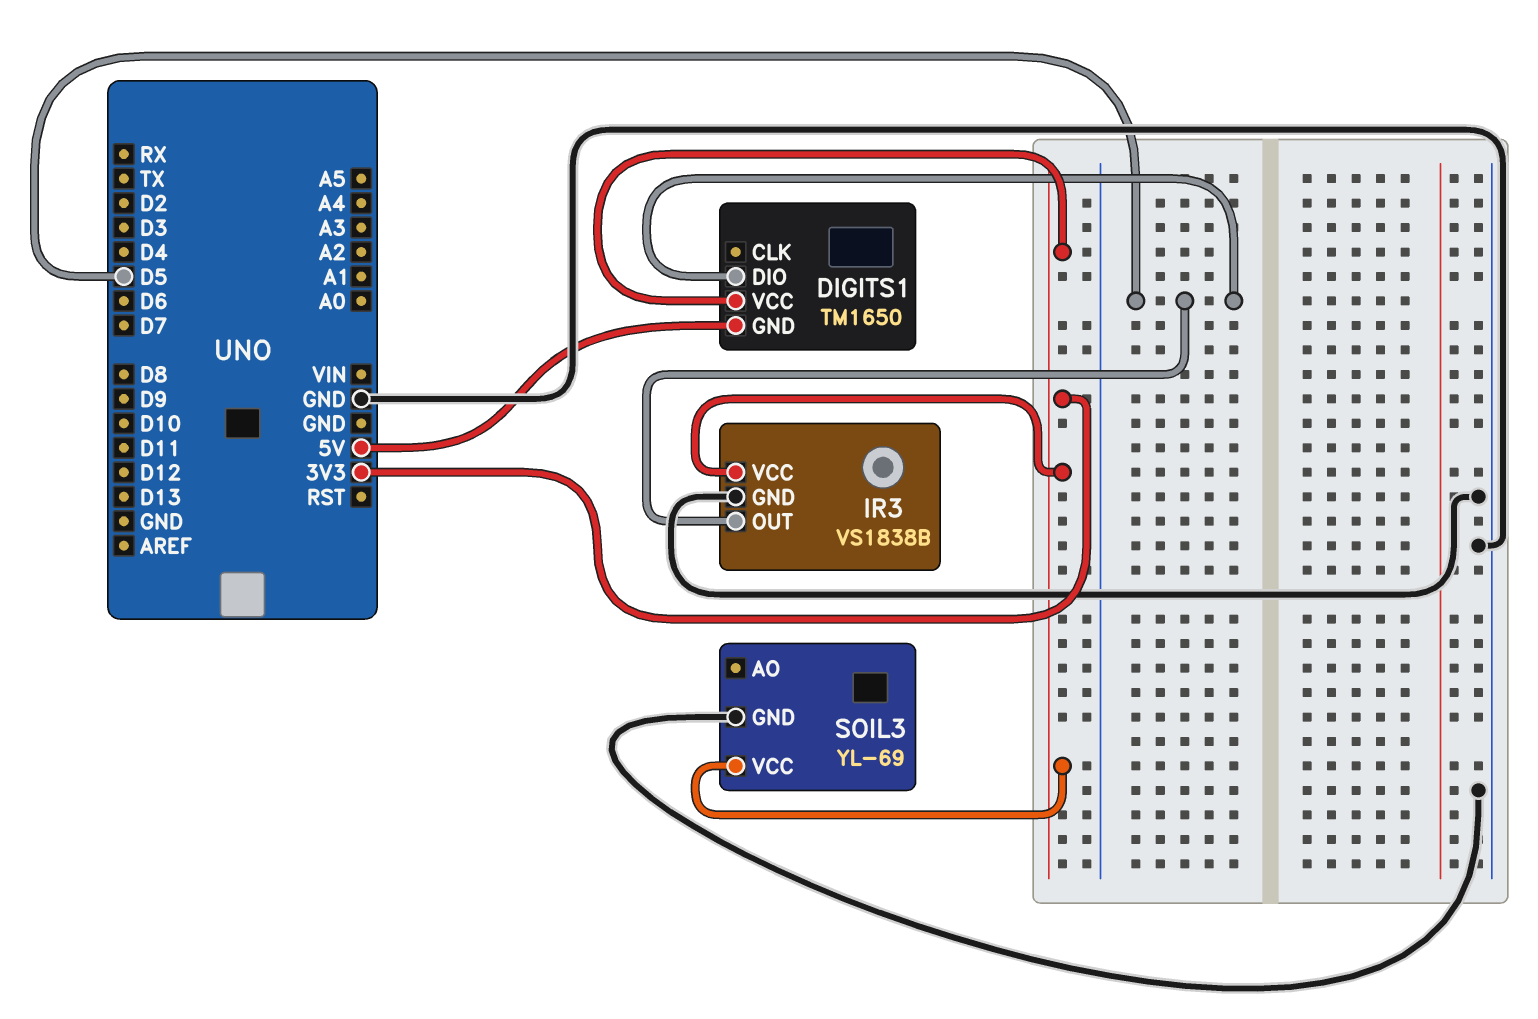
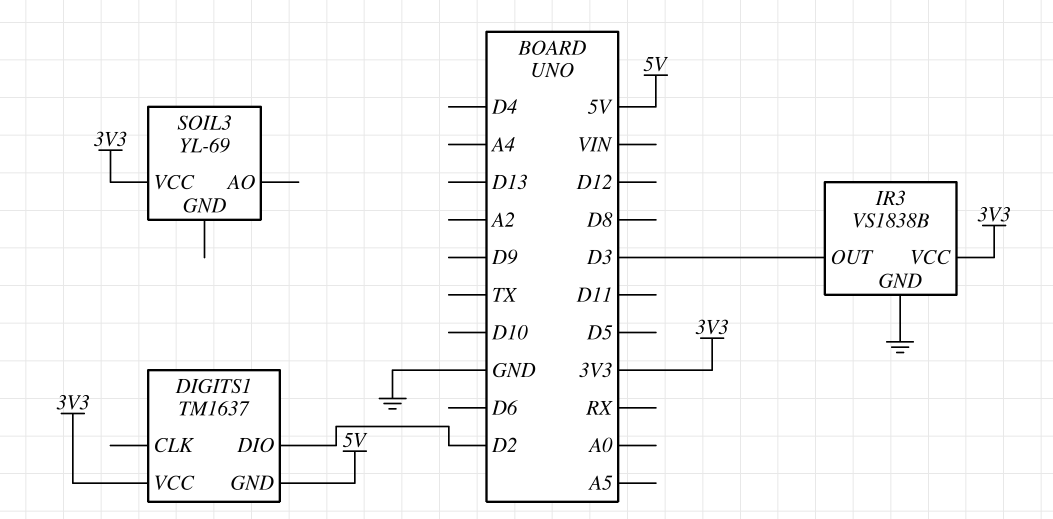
DIGITS1: TM1650 -> TM1637
DIGITS1 pin DIO: D5 -> D2
IR3 pin OUT: D5 -> D3
SOIL3 pin GND: GND -> none

